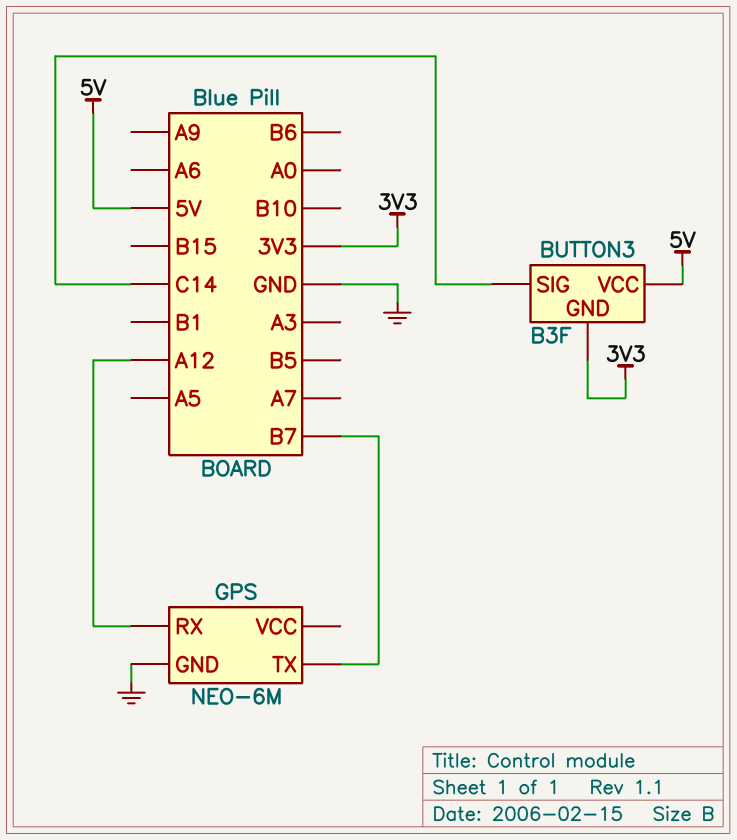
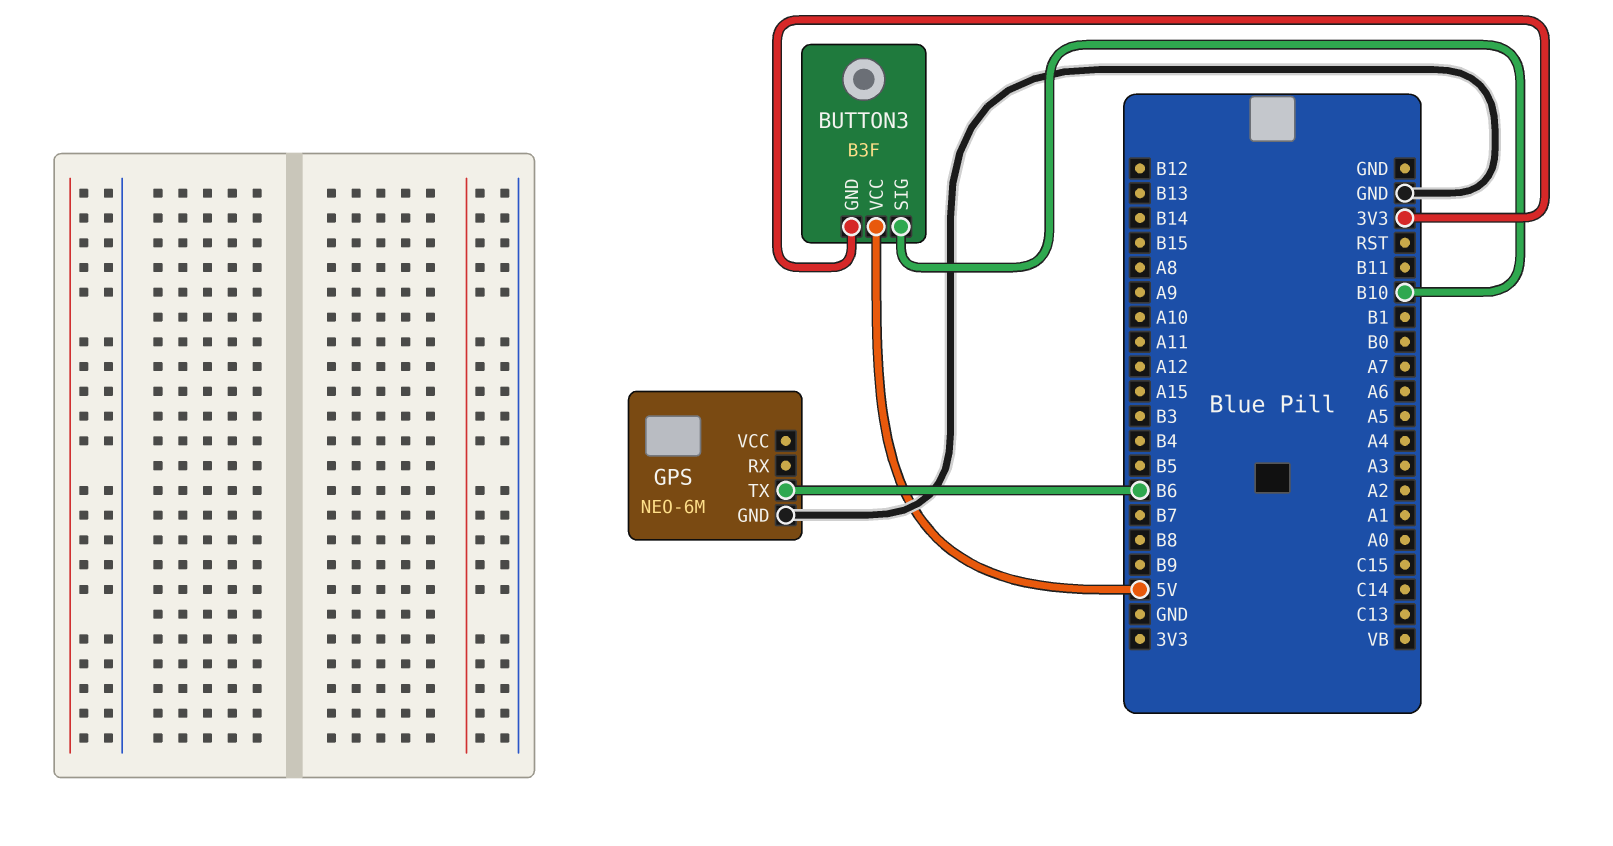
BUTTON3 pin SIG: C14 -> B10
GPS pin RX: A12 -> none
GPS pin TX: B7 -> B6

